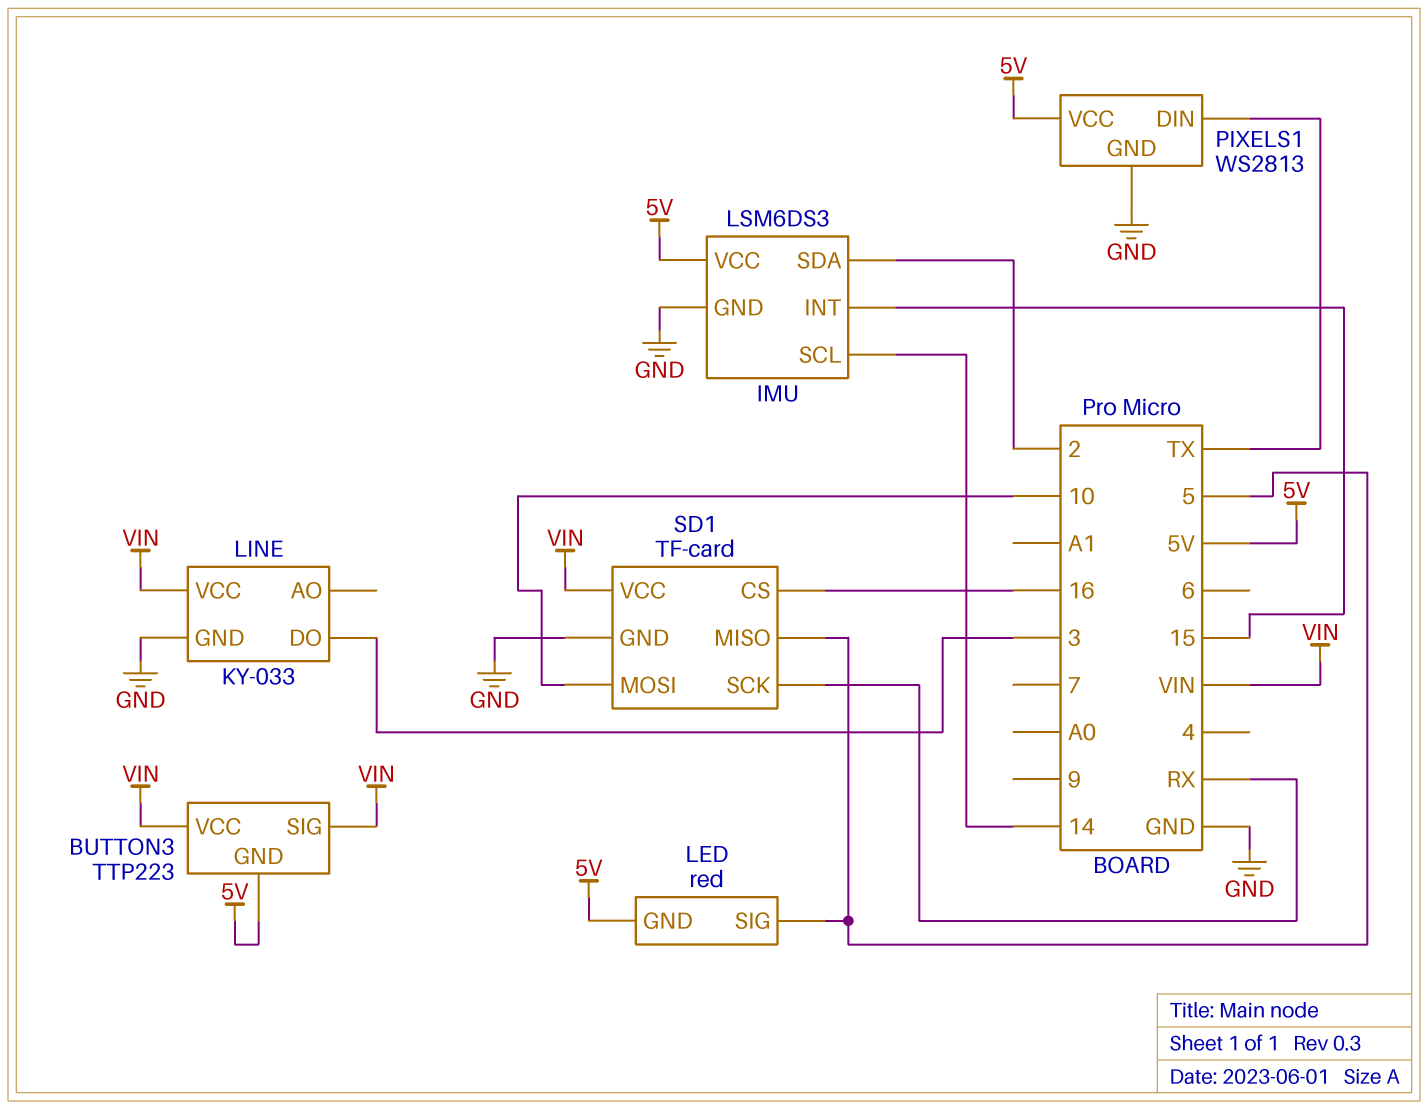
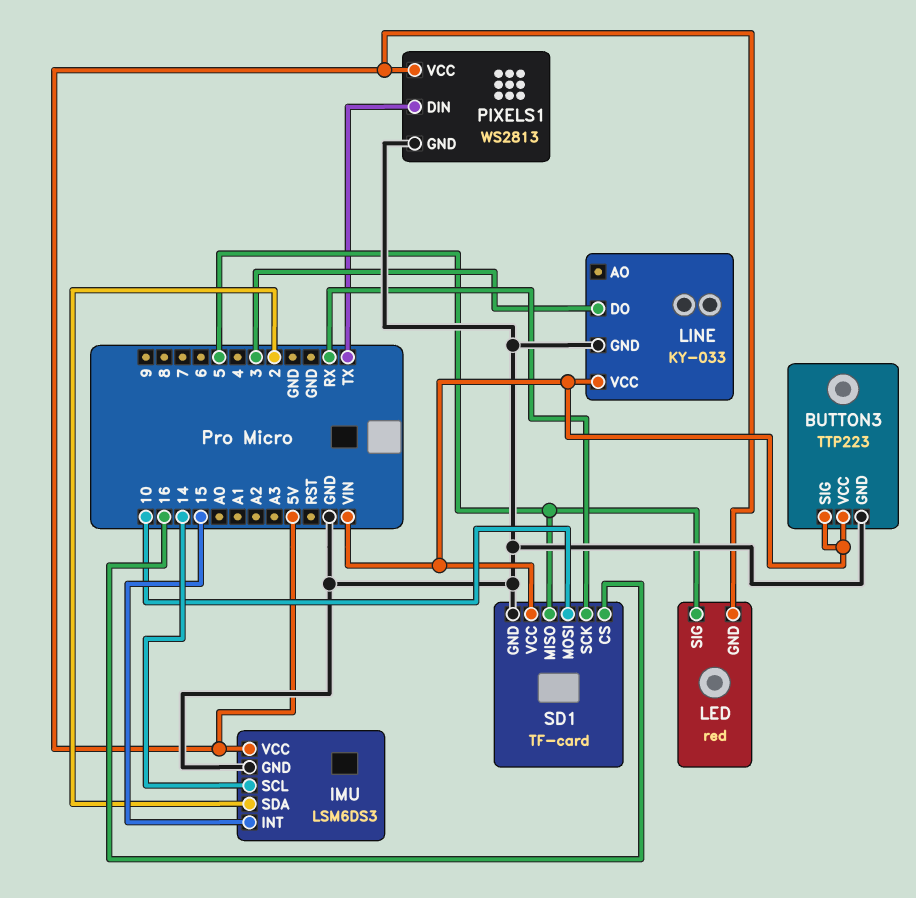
BUTTON3 pin GND: 5V -> GND

